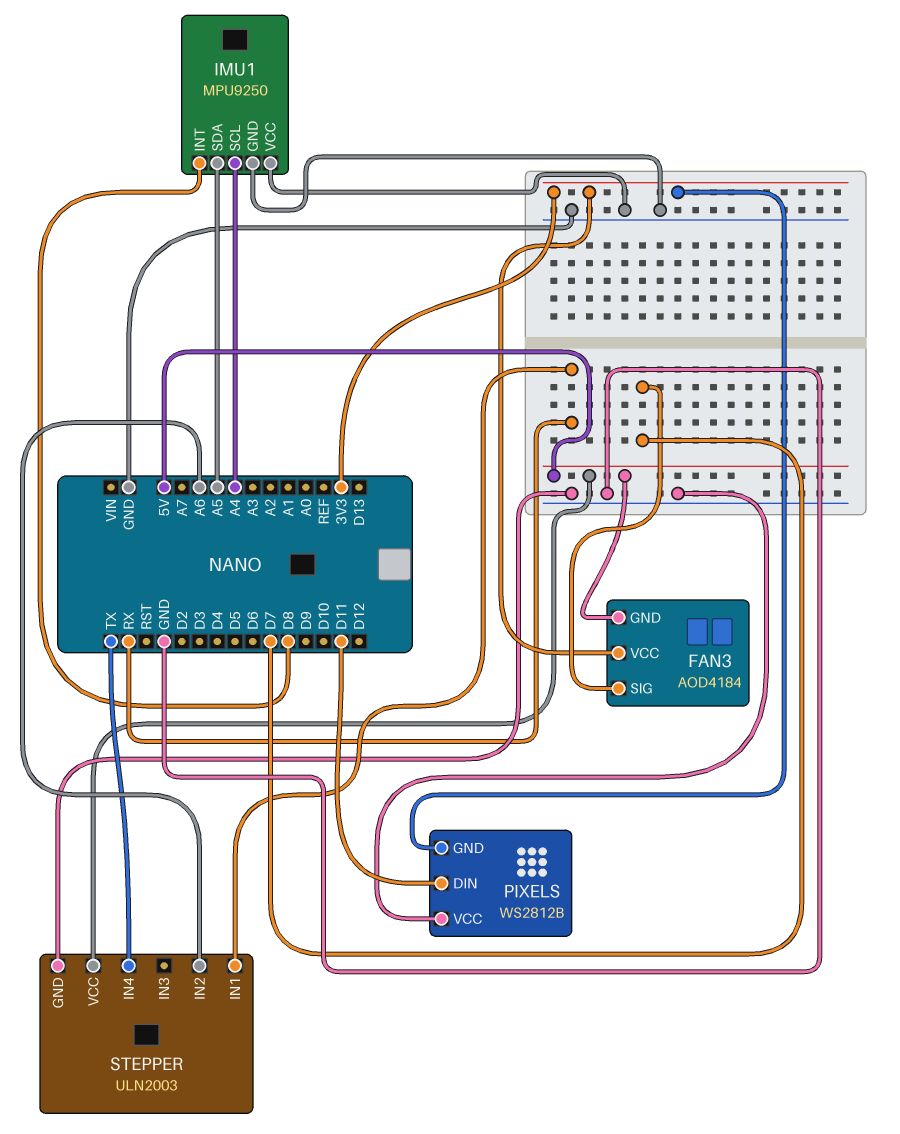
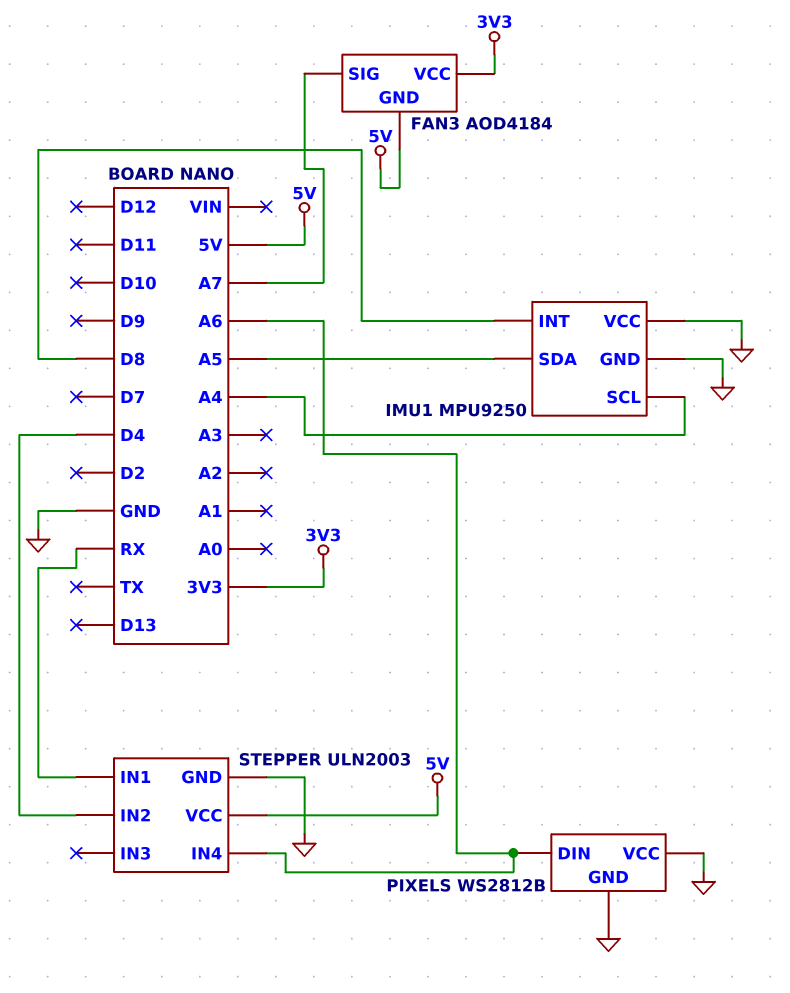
FAN3 pin SIG: D7 -> A7
PIXELS pin DIN: D11 -> A6
PIXELS pin GND: 3V3 -> GND
STEPPER pin IN2: A6 -> D4
STEPPER pin IN4: TX -> A6

